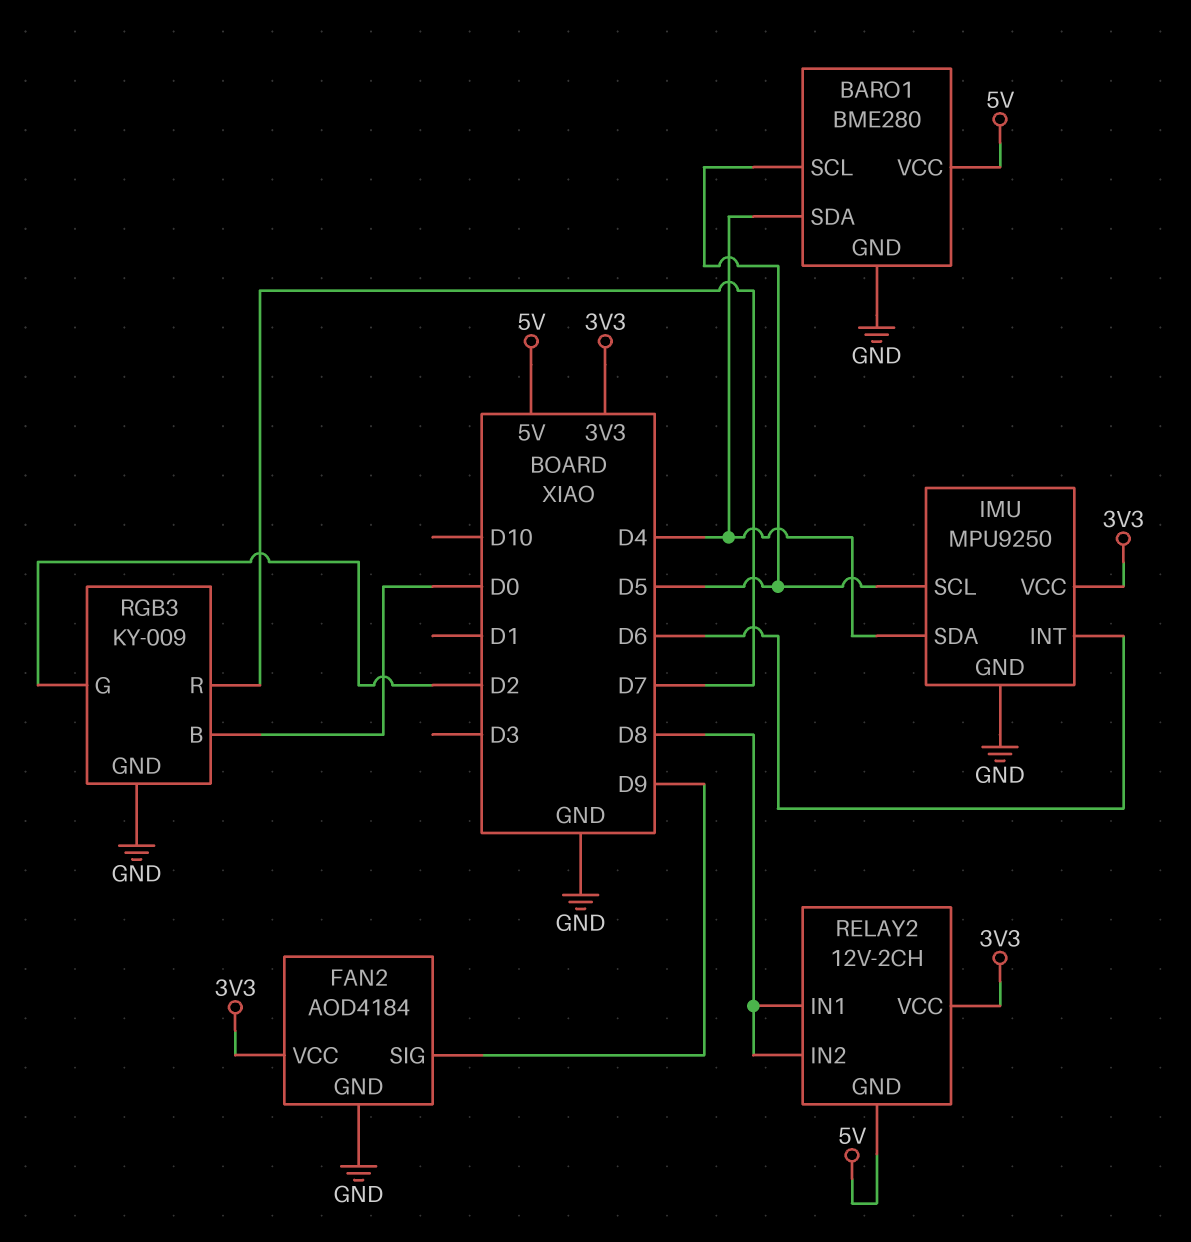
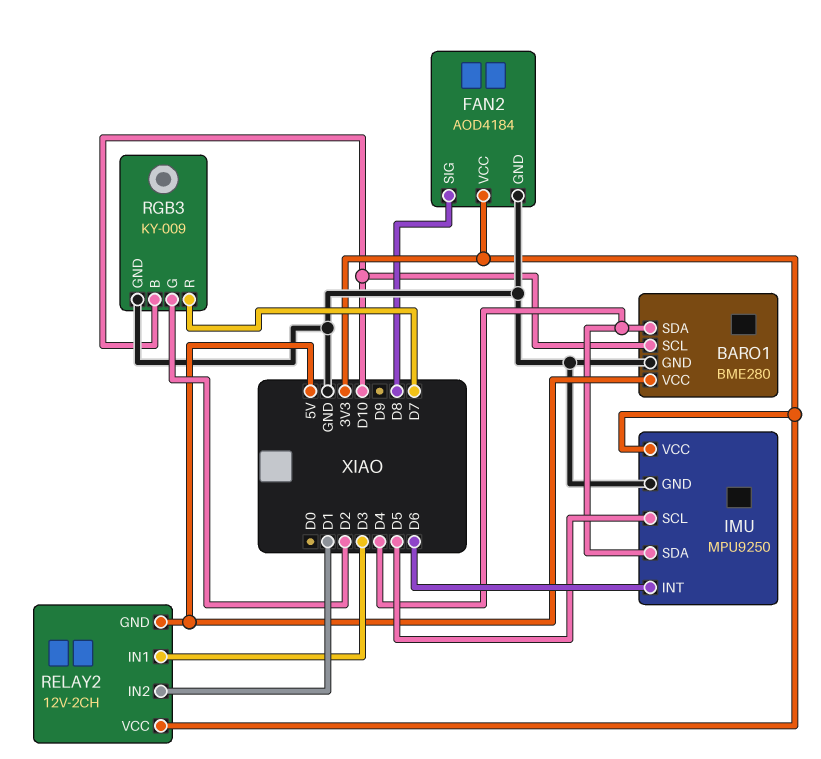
BARO1 pin SCL: D5 -> D10
FAN2 pin SIG: D9 -> D8
RELAY2 pin IN1: D8 -> D3
RELAY2 pin IN2: D8 -> D1
RGB3 pin B: D0 -> D10

